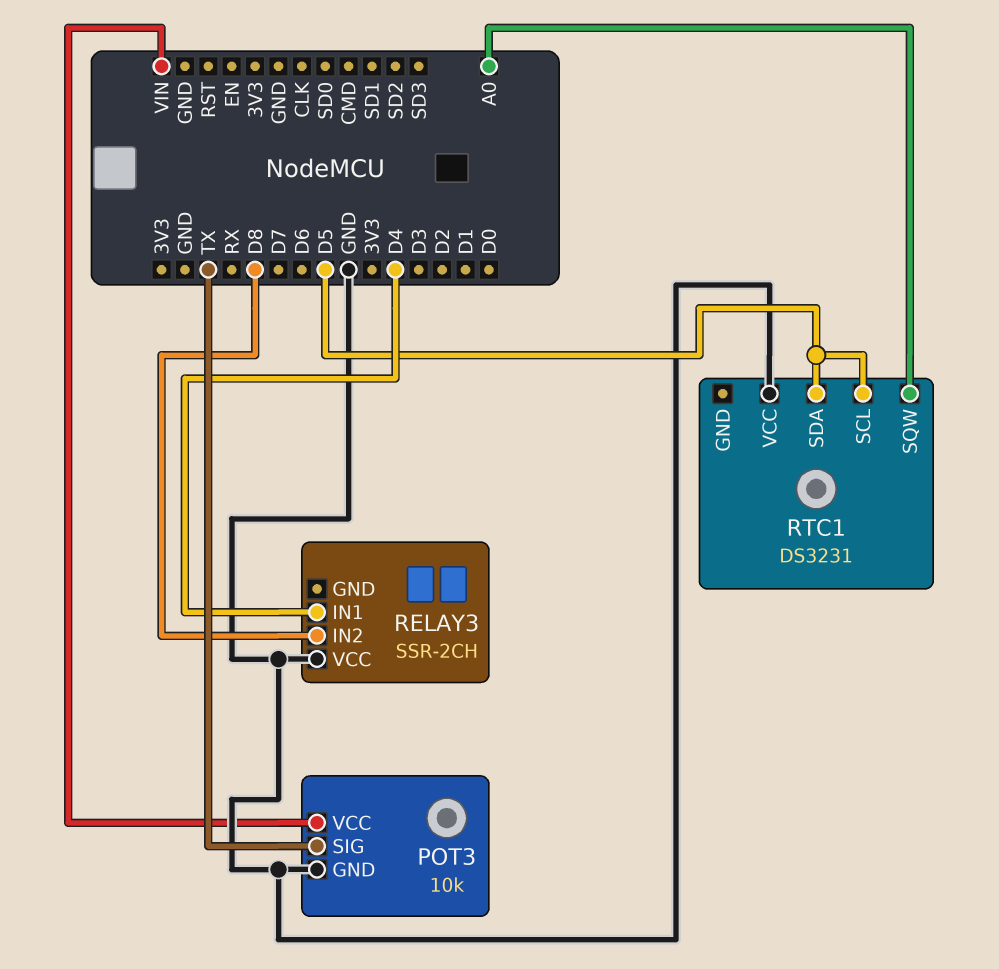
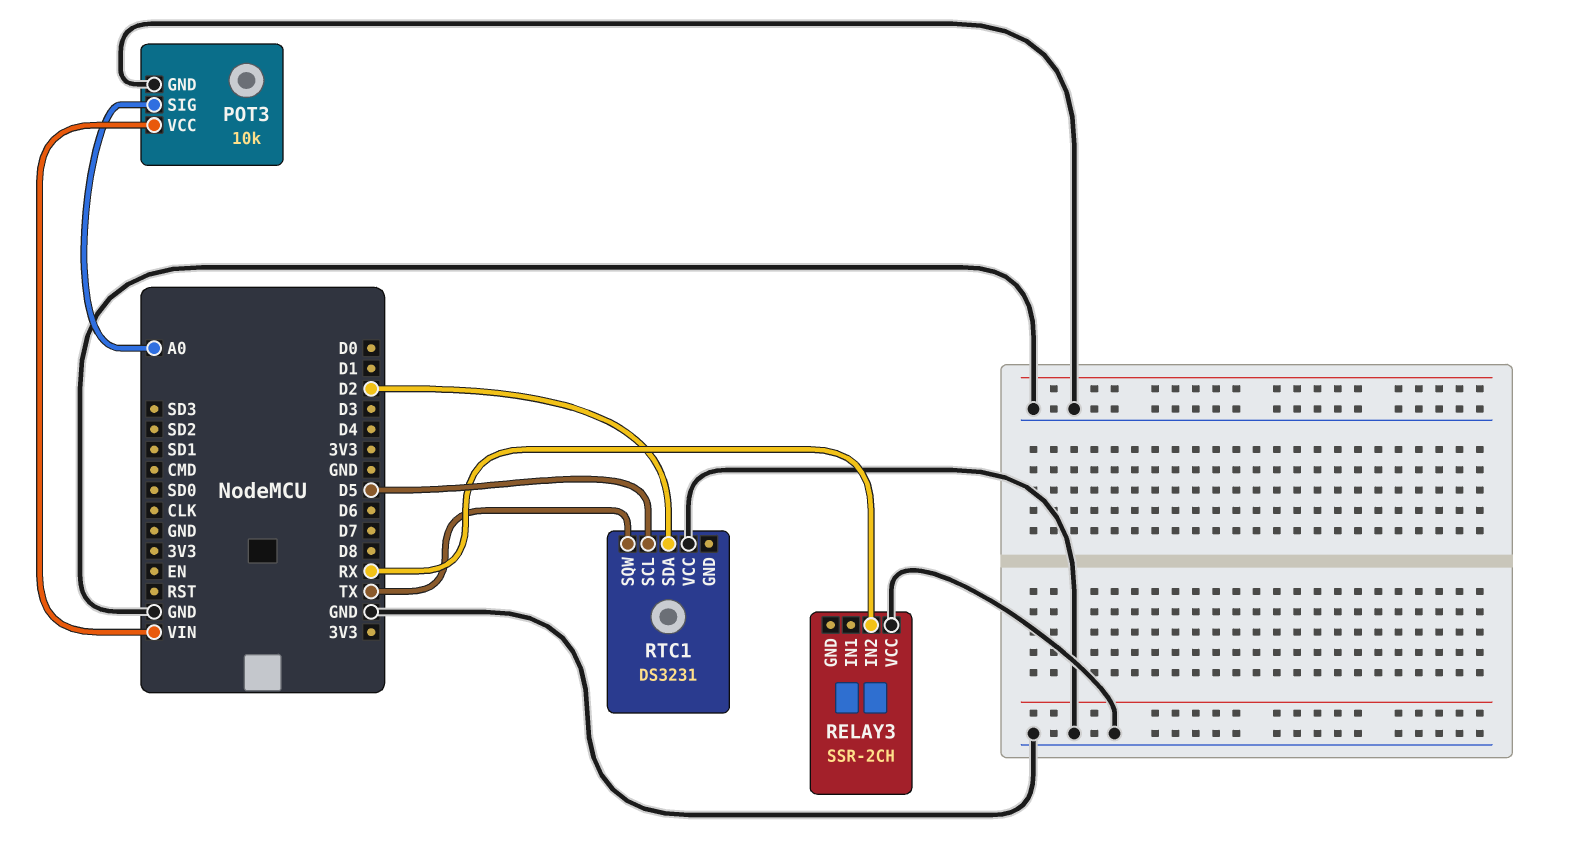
POT3 pin SIG: TX -> A0
RELAY3 pin IN1: D4 -> none
RELAY3 pin IN2: D8 -> RX
RTC1 pin SDA: D5 -> D2
RTC1 pin SQW: A0 -> TX

